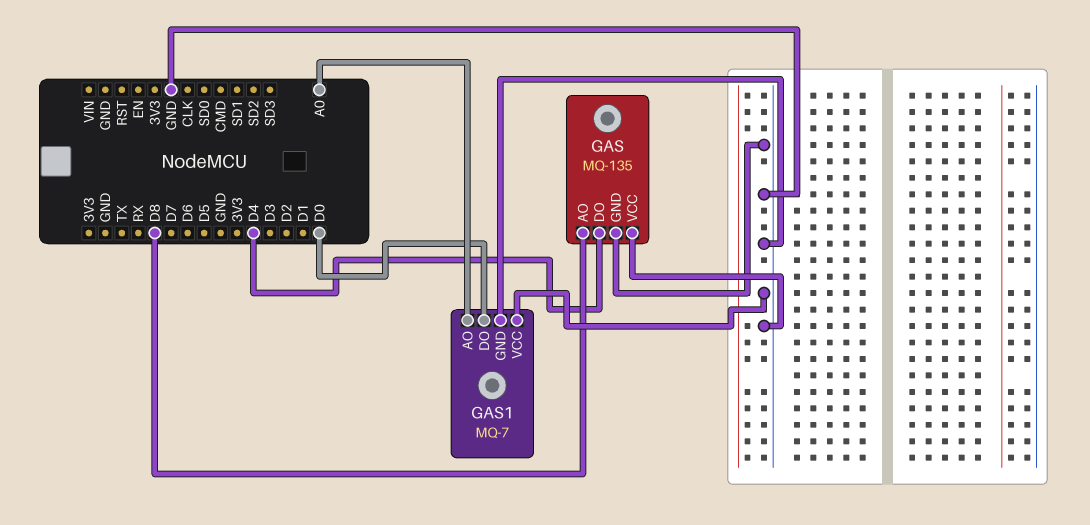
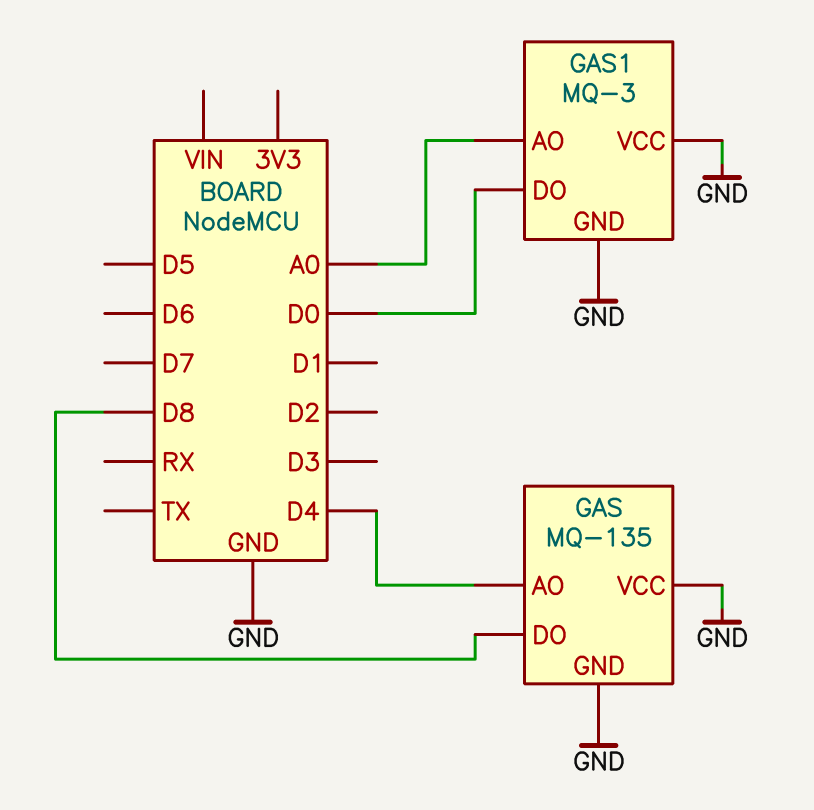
GAS pin AO: D8 -> D4
GAS pin DO: D4 -> D8
GAS1: MQ-7 -> MQ-3

